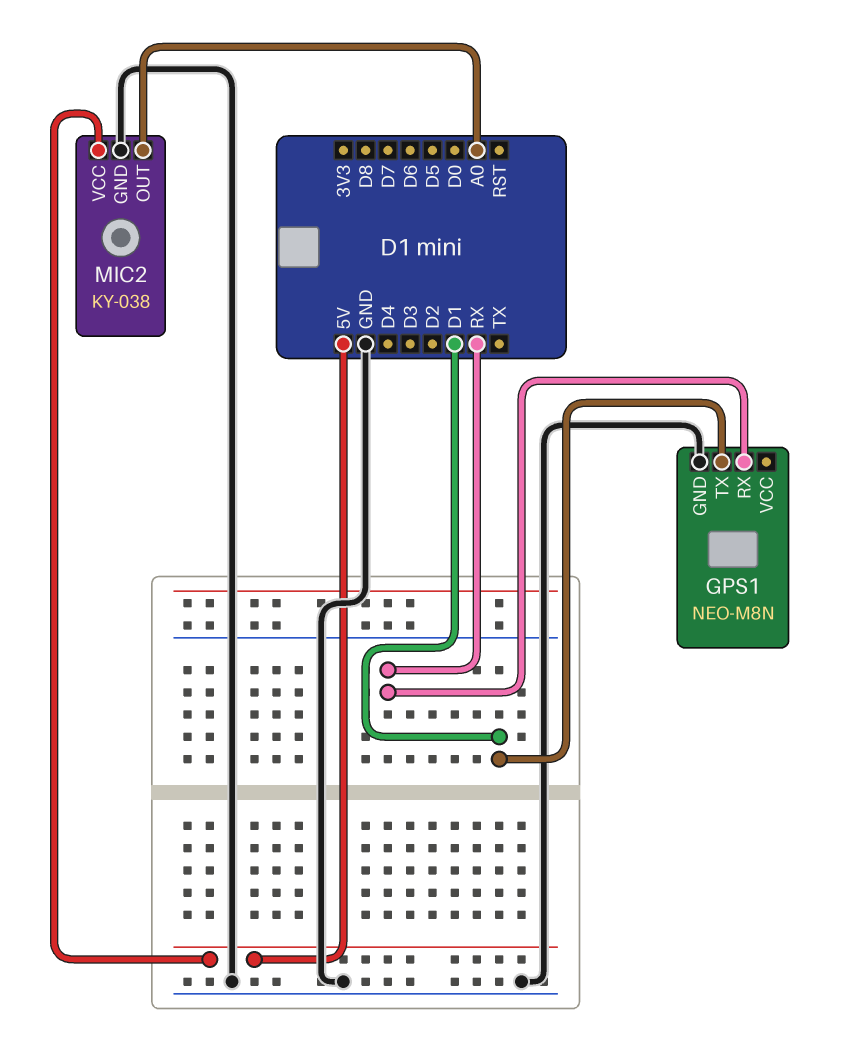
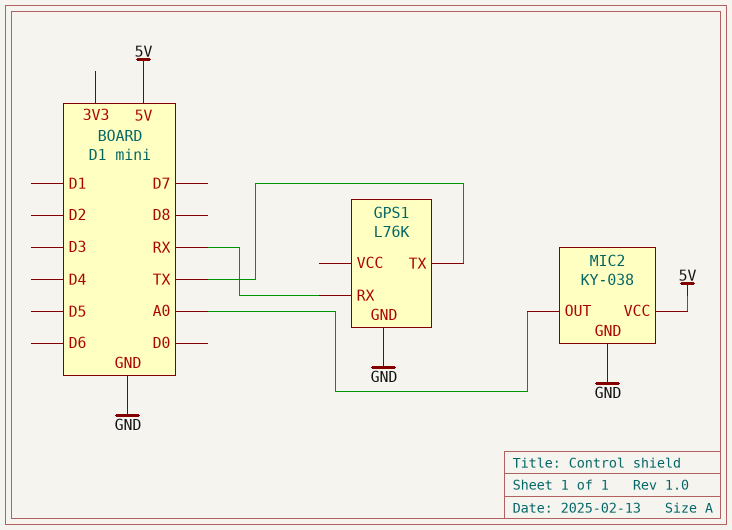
GPS1: NEO-M8N -> L76K
GPS1 pin TX: D1 -> TX

